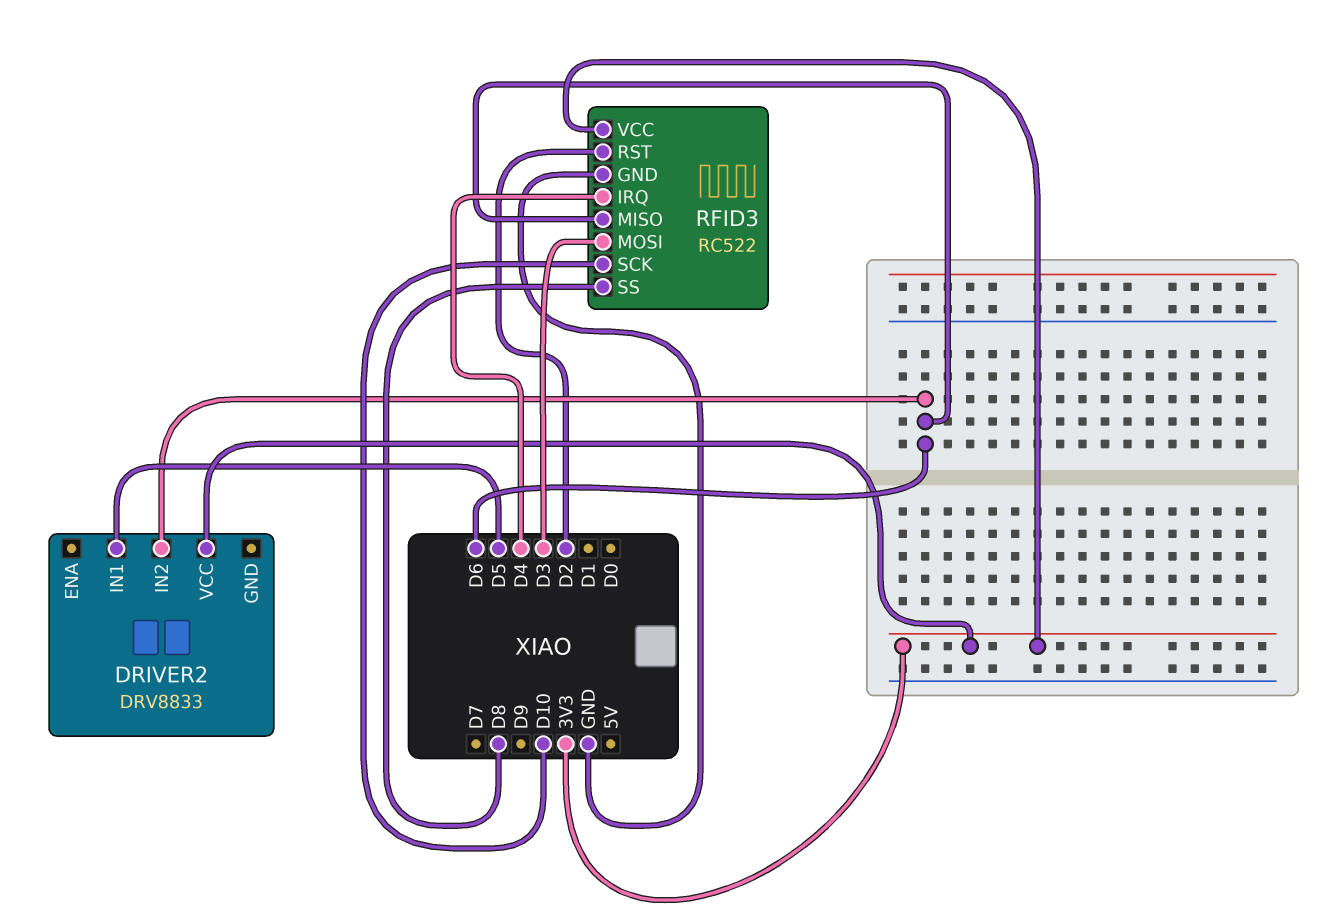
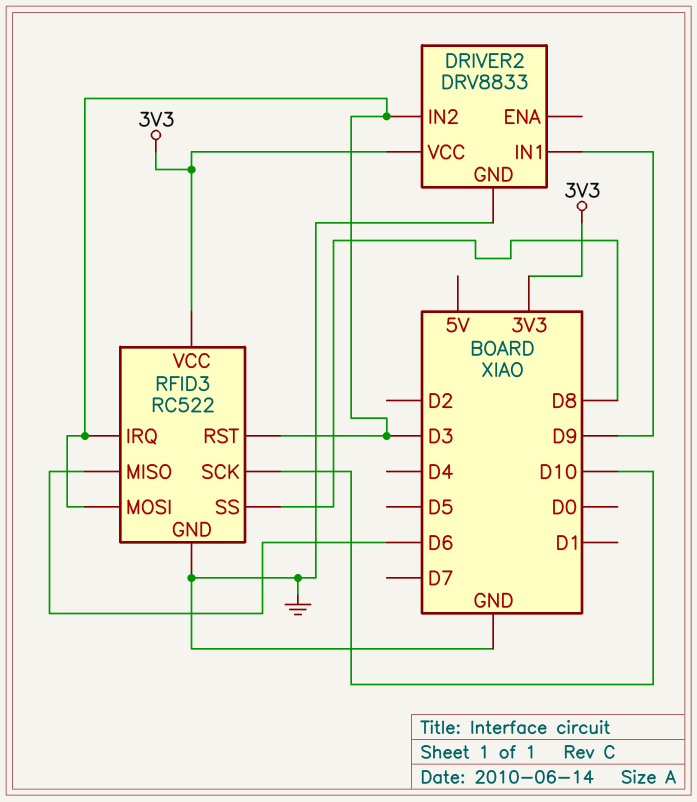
DRIVER2 pin GND: none -> GND
DRIVER2 pin IN1: D5 -> D9
DRIVER2 pin IN2: D6 -> D3
RFID3 pin IRQ: D4 -> D3
RFID3 pin RST: D2 -> D3

